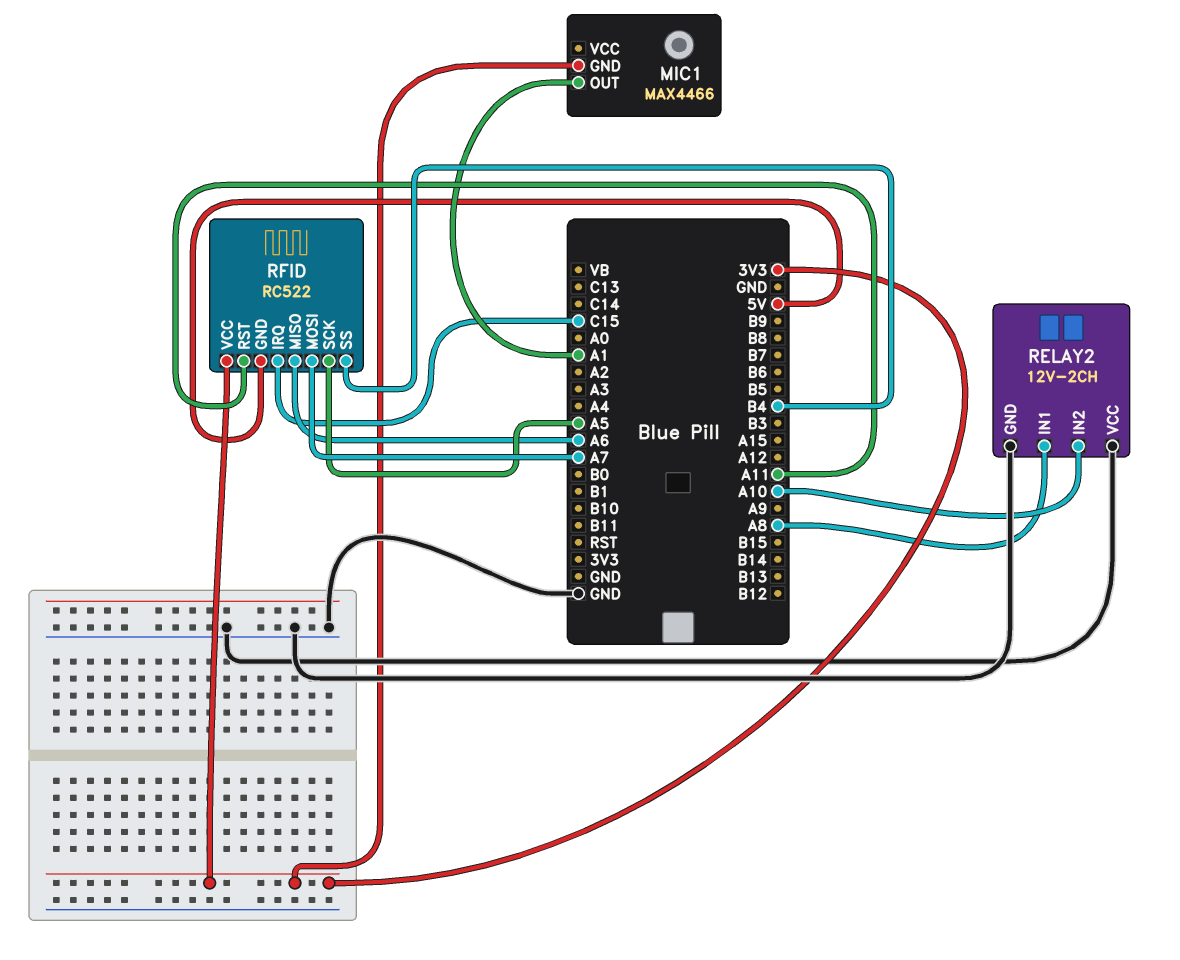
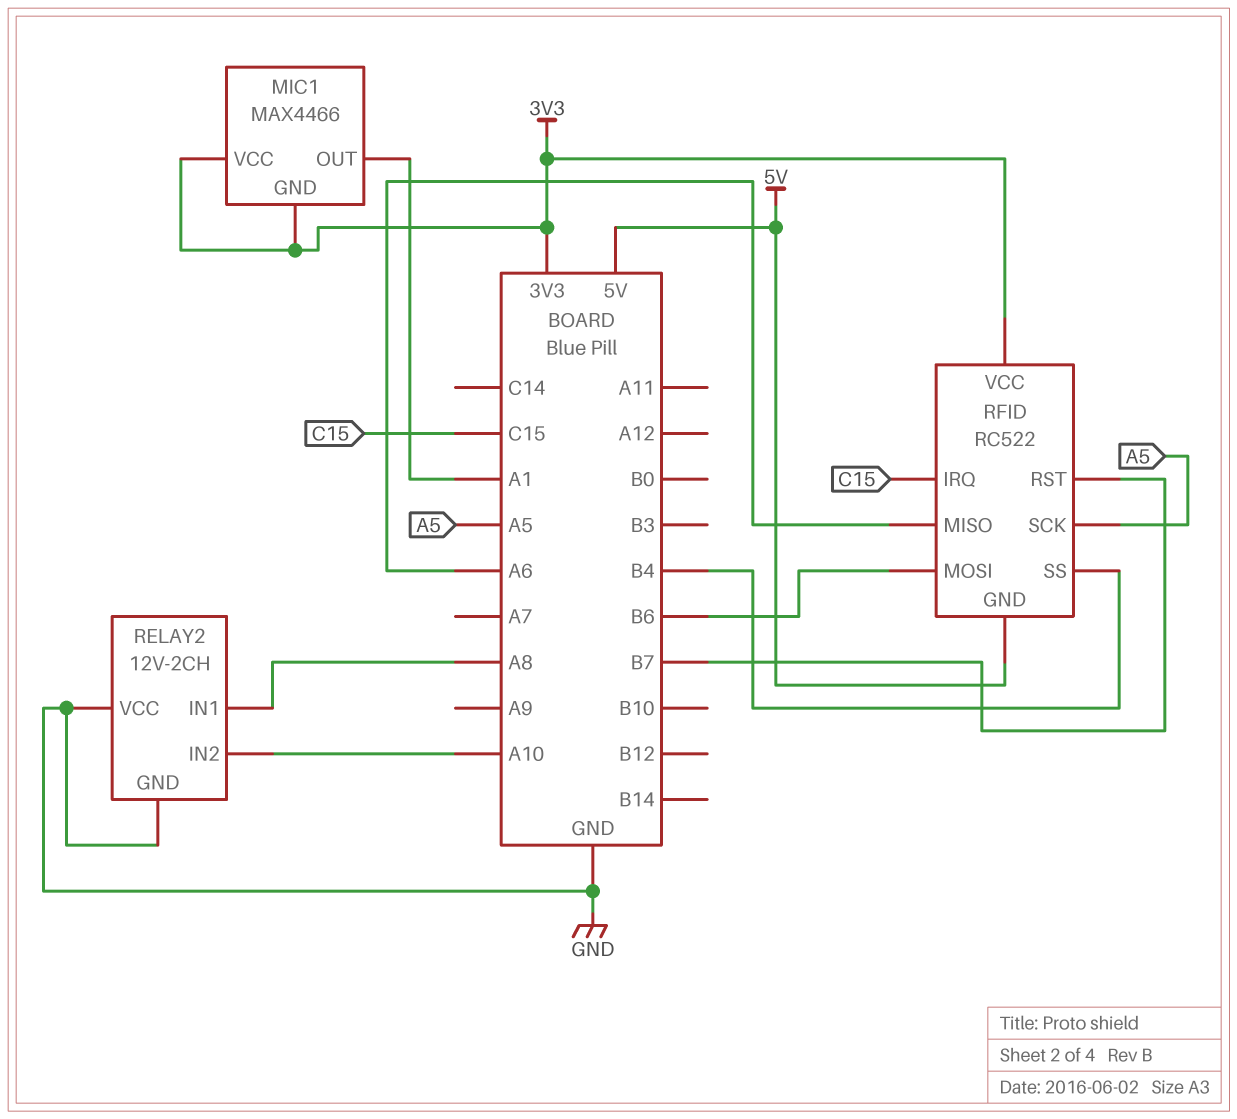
MIC1 pin VCC: none -> 3V3
RFID pin MOSI: A7 -> B6
RFID pin RST: A11 -> B7

